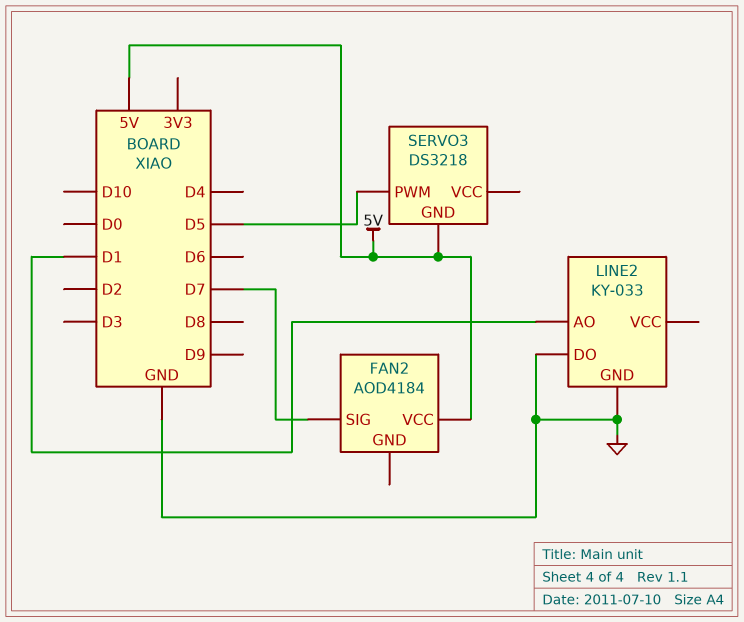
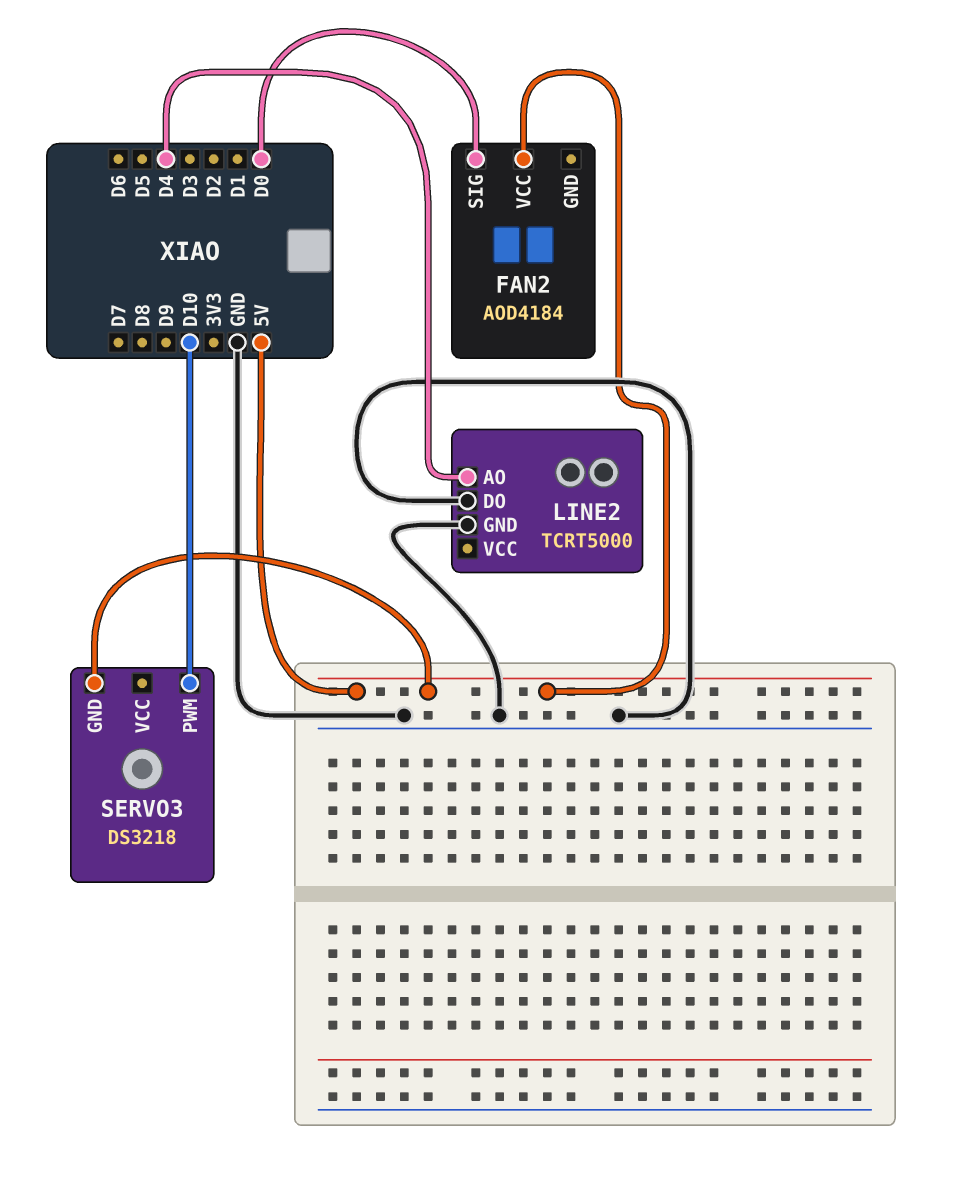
FAN2 pin SIG: D7 -> D0
LINE2: KY-033 -> TCRT5000
LINE2 pin AO: D1 -> D4
SERVO3 pin PWM: D5 -> D10

